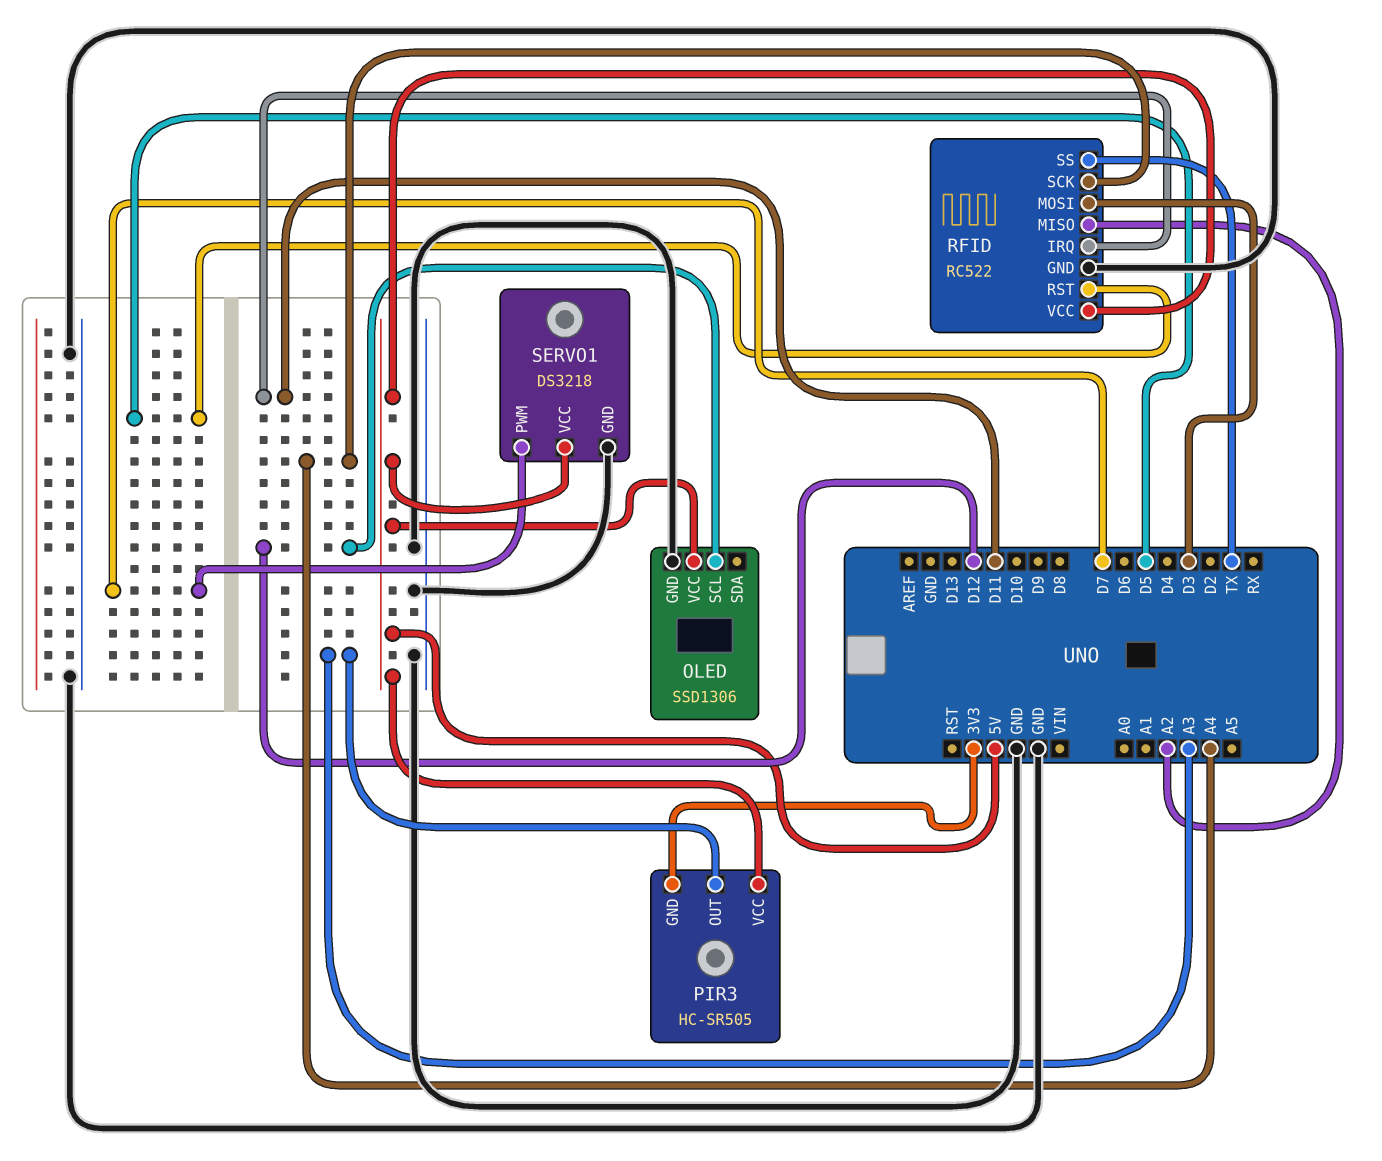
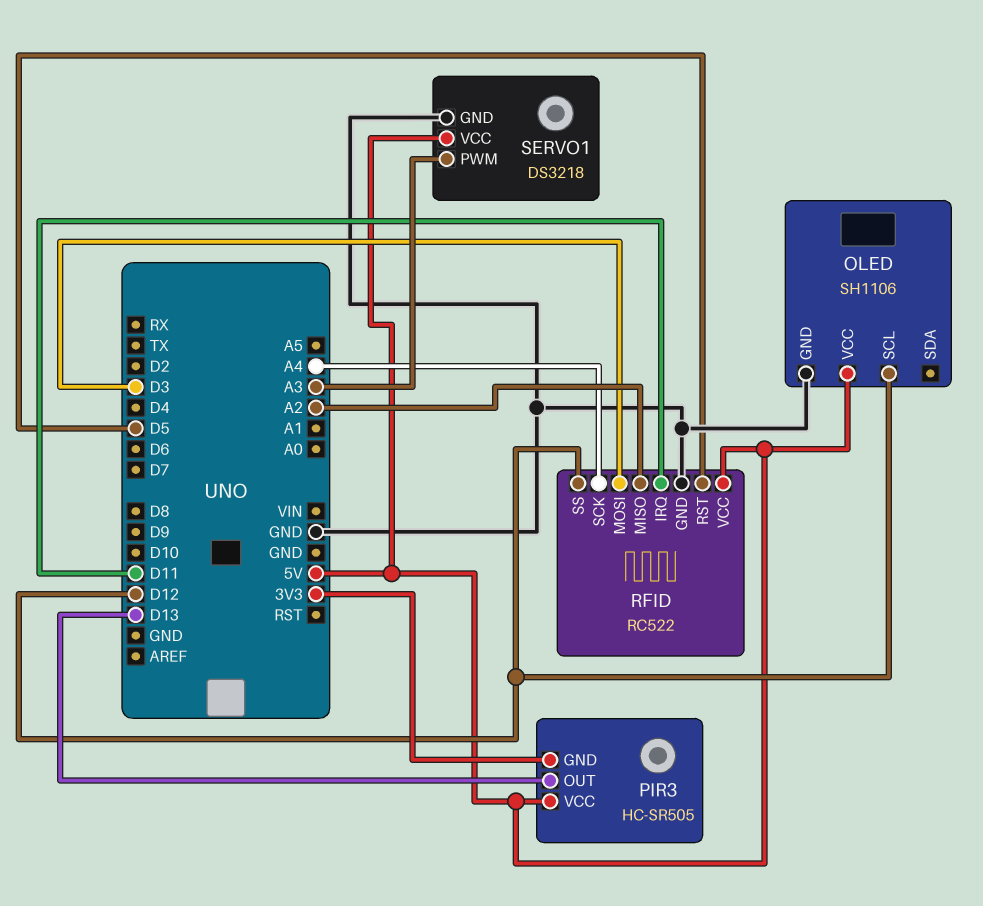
OLED: SSD1306 -> SH1106
PIR3 pin OUT: A3 -> D13
RFID pin SS: TX -> D12
SERVO1 pin PWM: D7 -> A3

